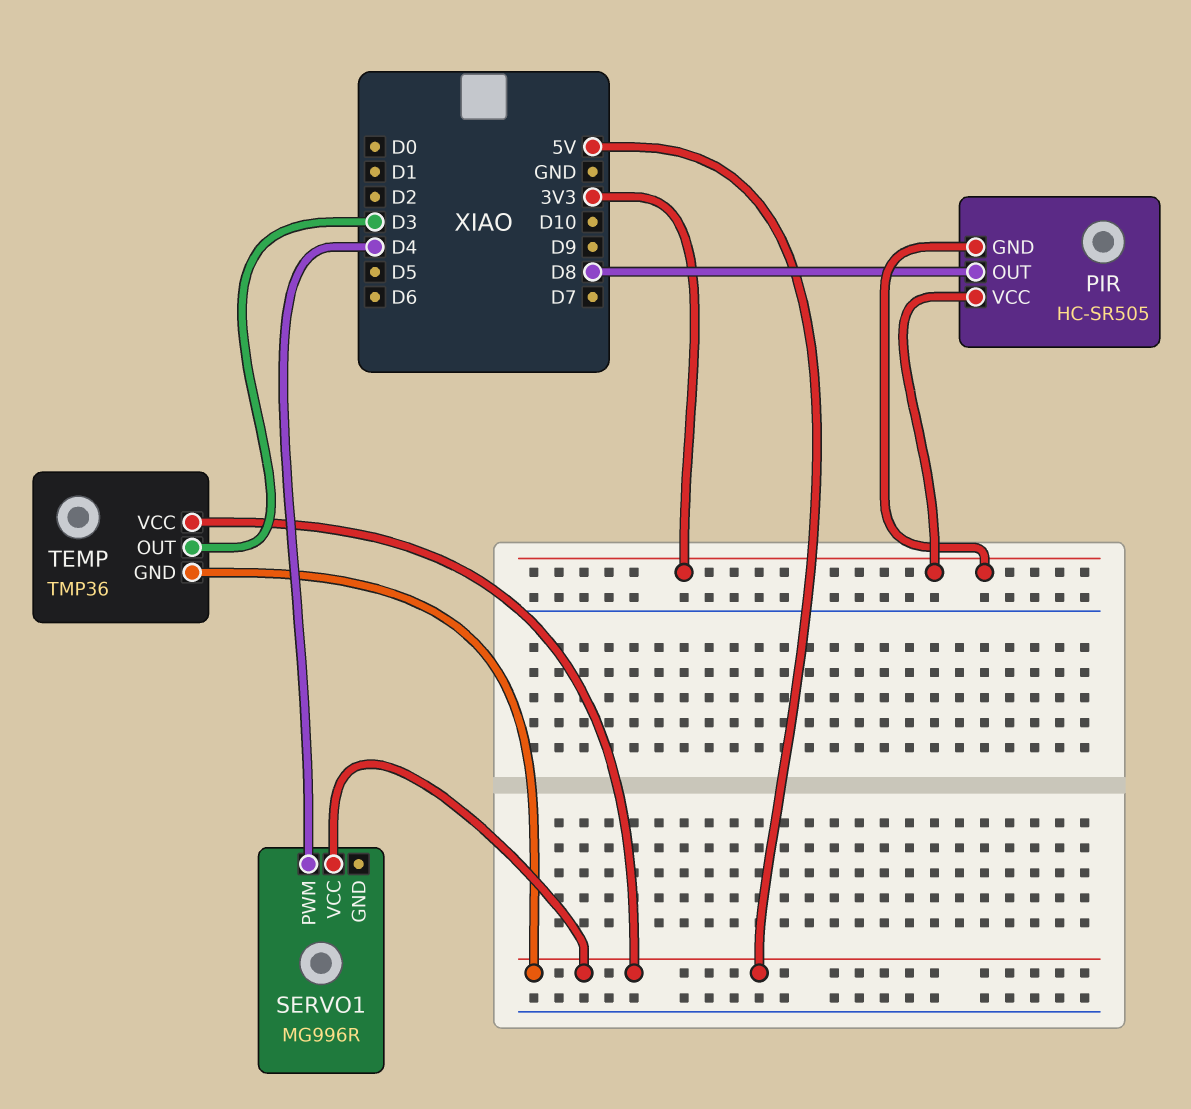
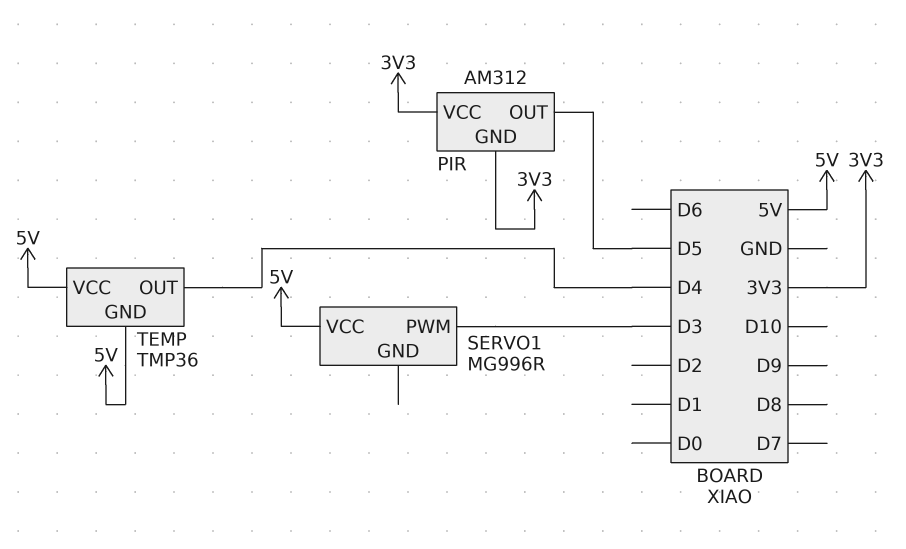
PIR: HC-SR505 -> AM312
PIR pin OUT: D8 -> D5
SERVO1 pin PWM: D4 -> D3
TEMP pin OUT: D3 -> D4

